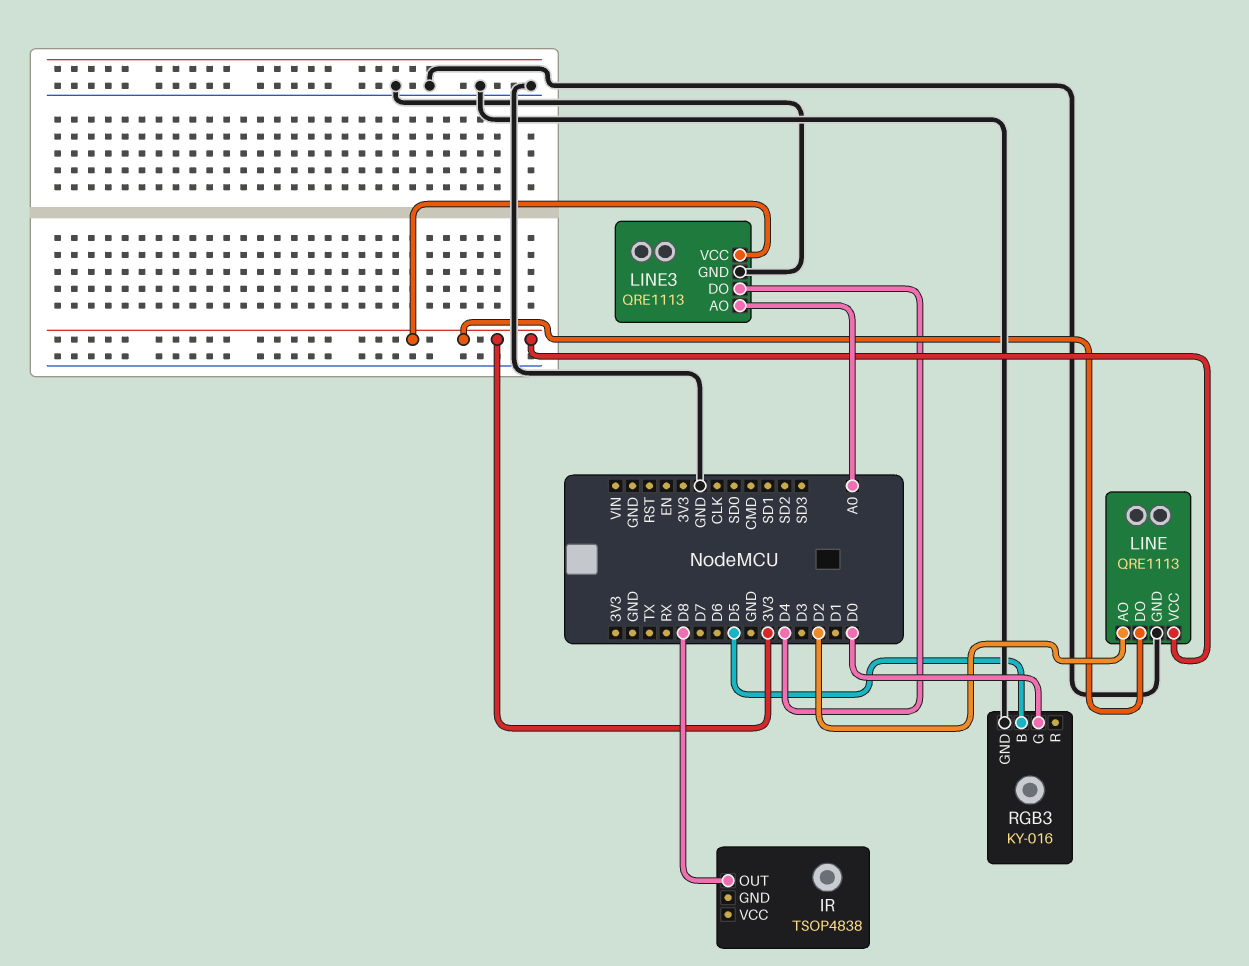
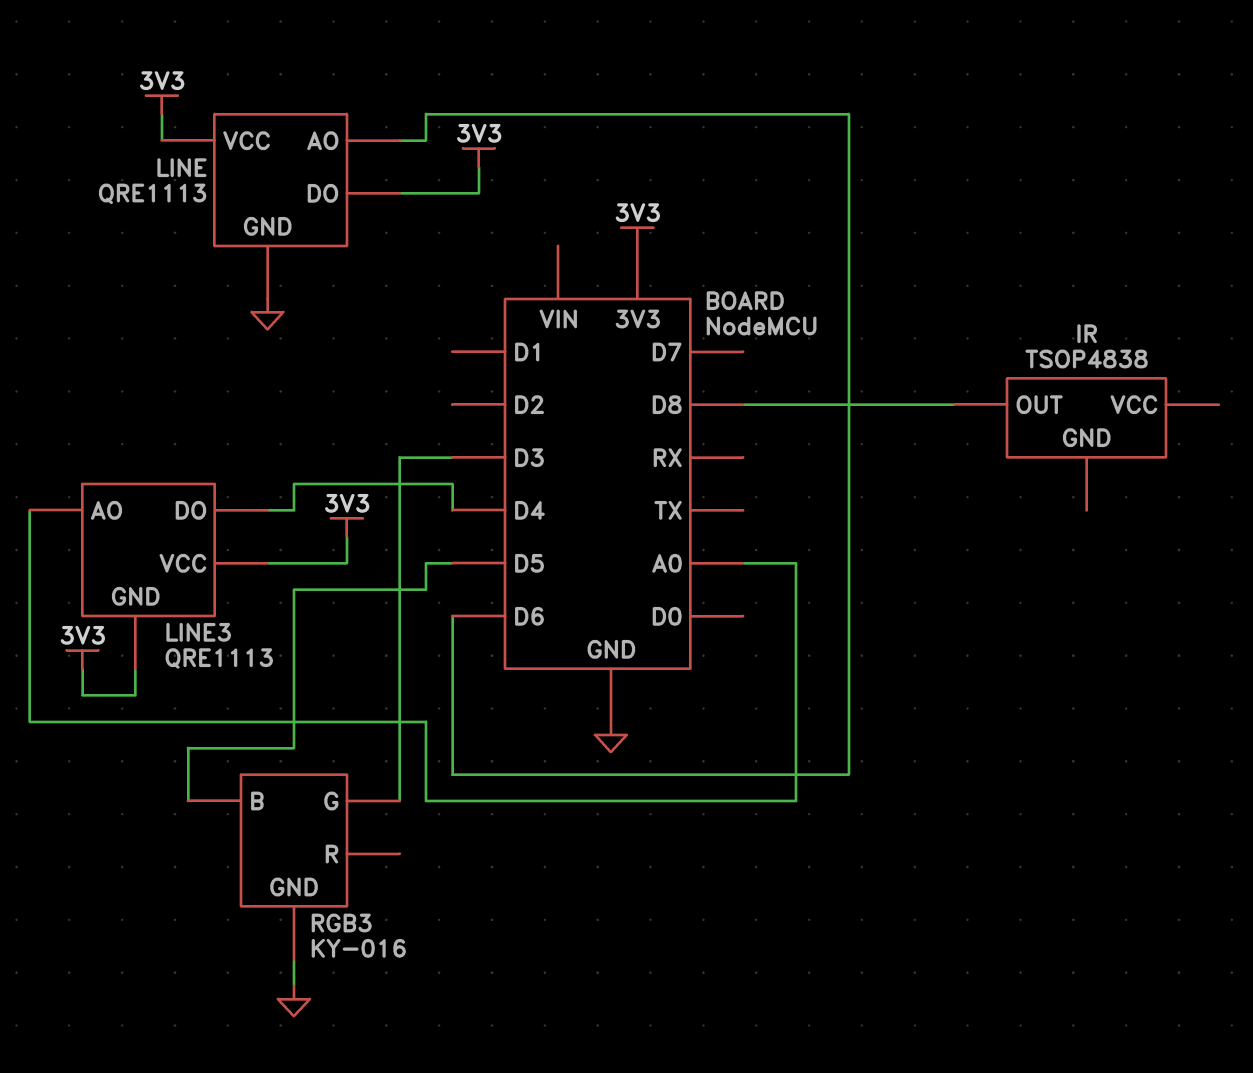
LINE pin AO: D2 -> D6
LINE3 pin GND: GND -> 3V3
RGB3 pin G: D0 -> D3

